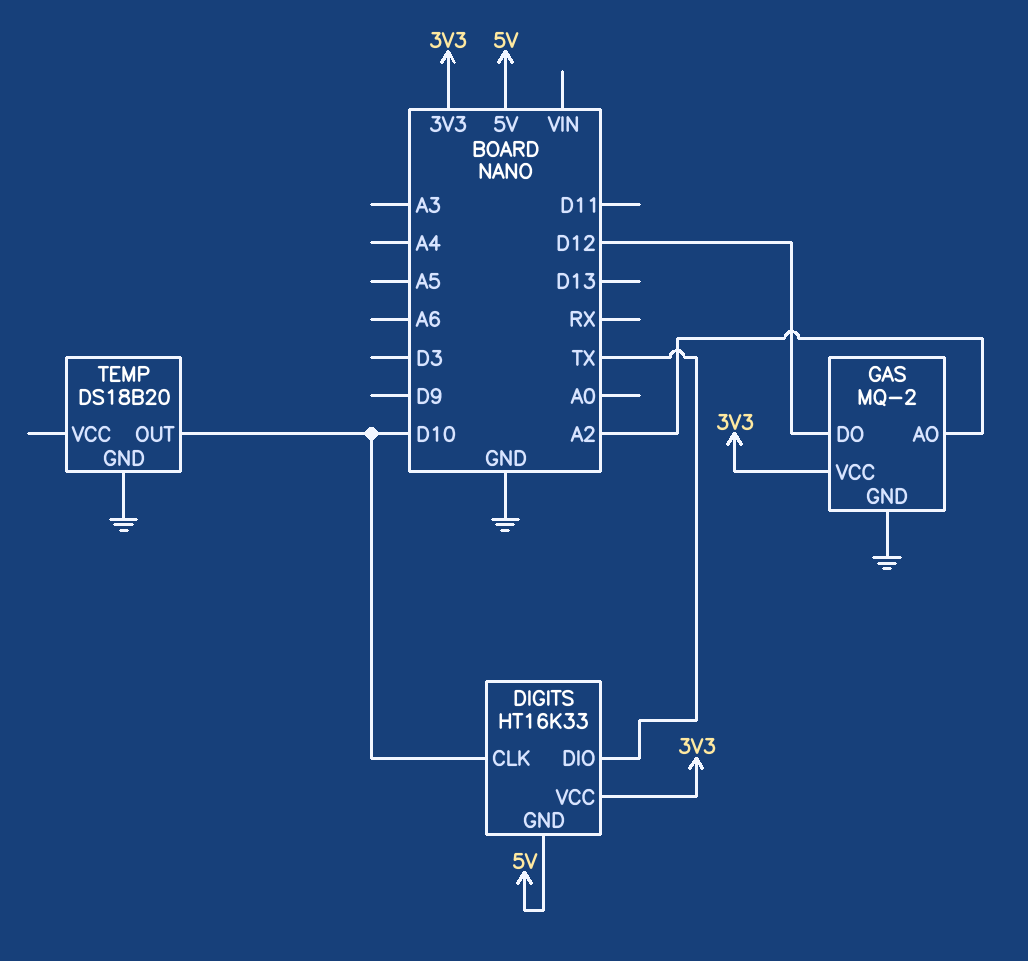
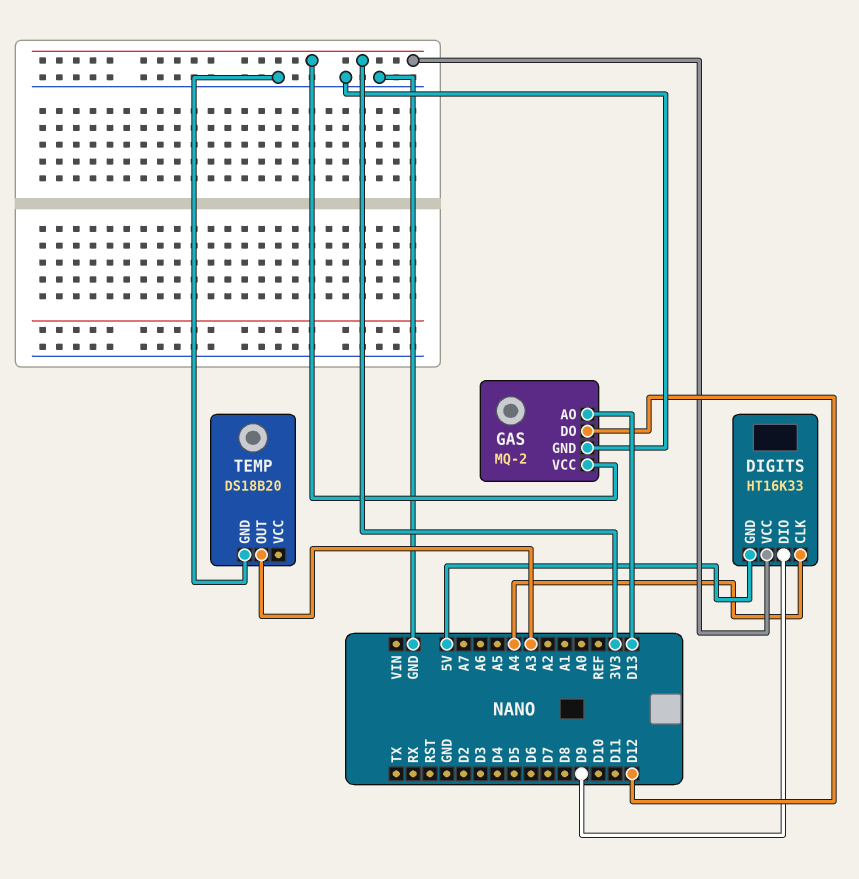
DIGITS pin CLK: D10 -> A4
DIGITS pin DIO: TX -> D9
GAS pin AO: A2 -> D13
TEMP pin OUT: D10 -> A3

